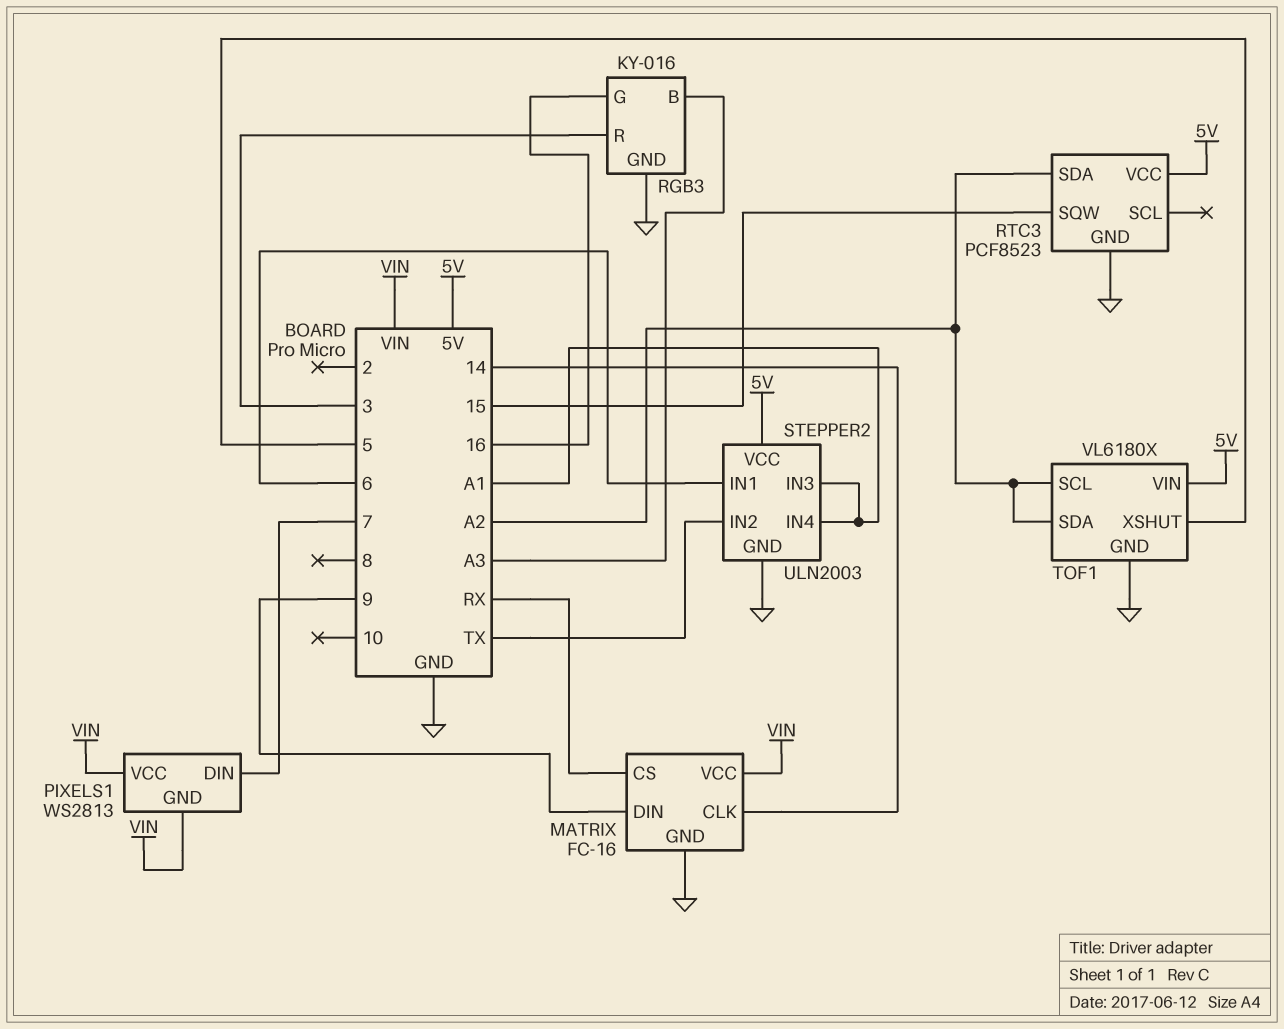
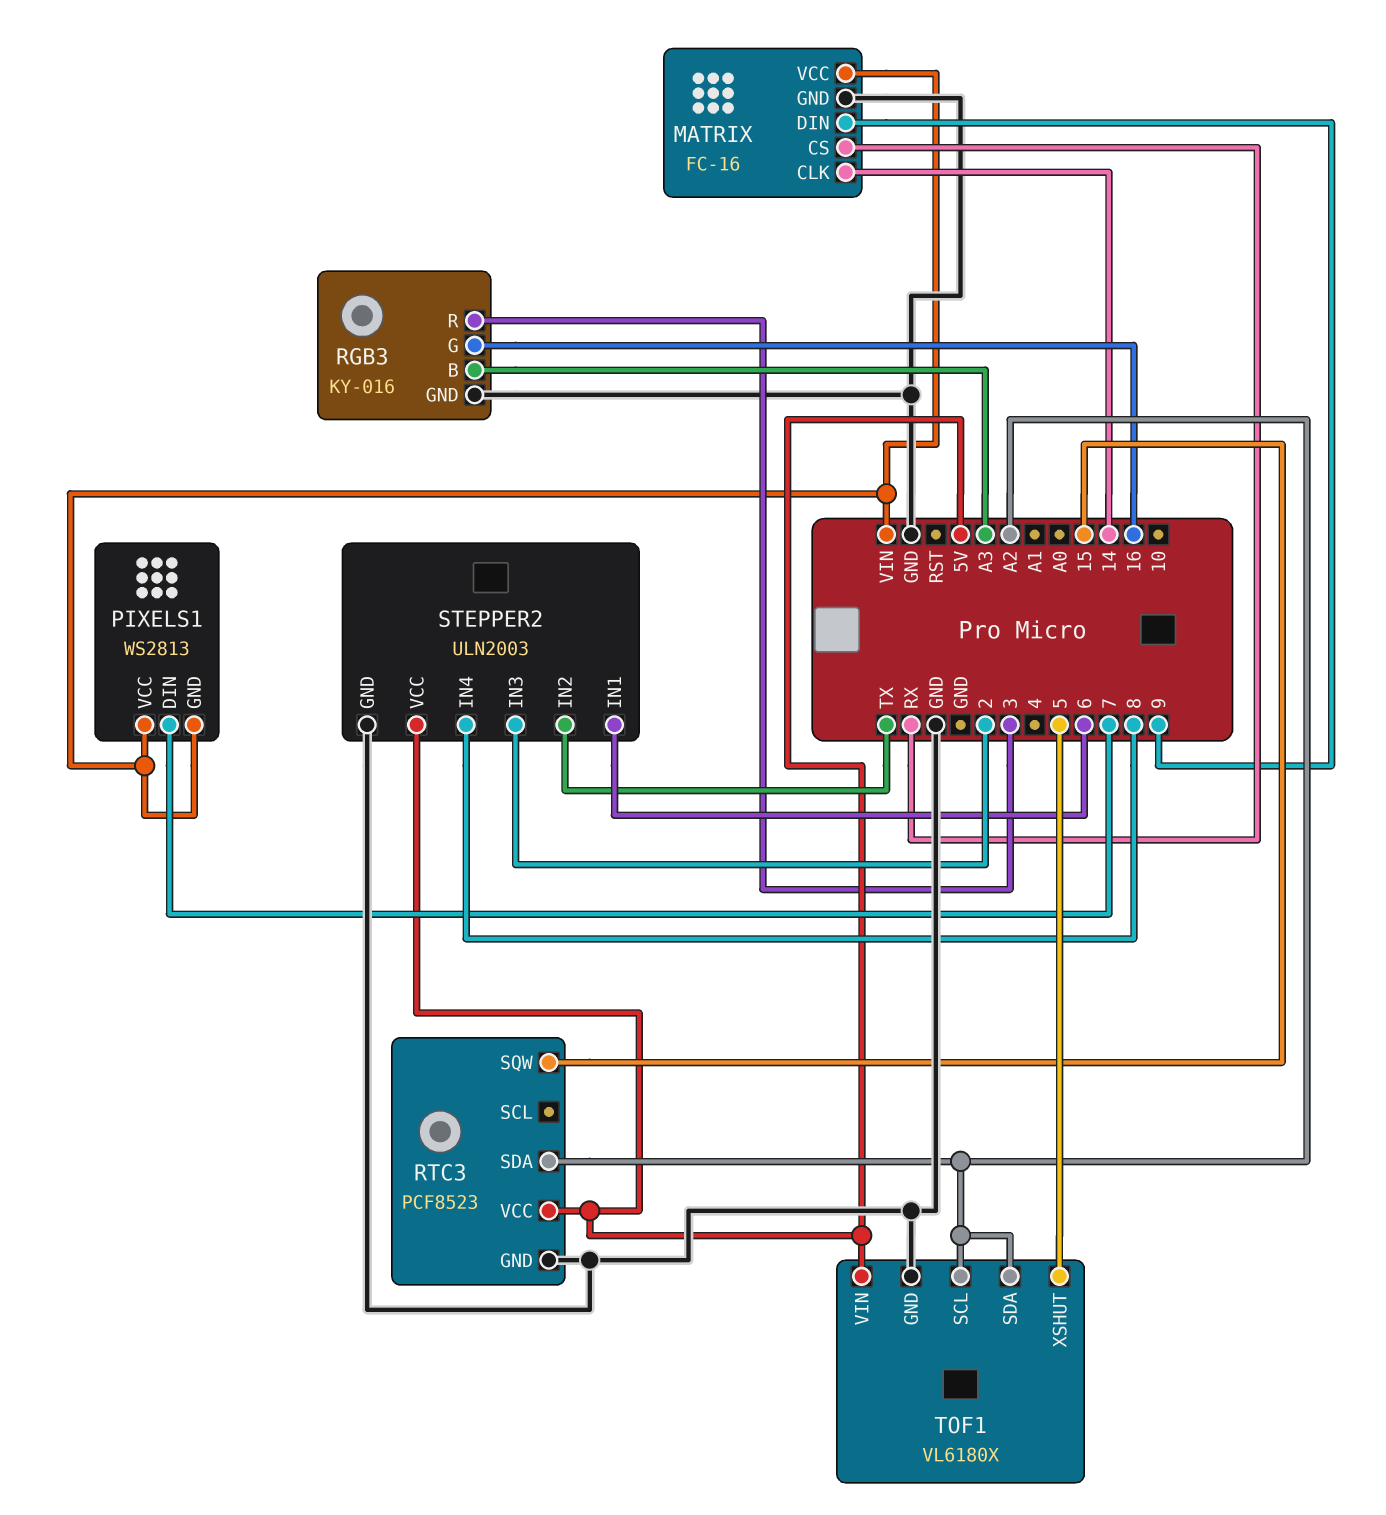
STEPPER2 pin IN3: A1 -> 2
STEPPER2 pin IN4: A1 -> 8

